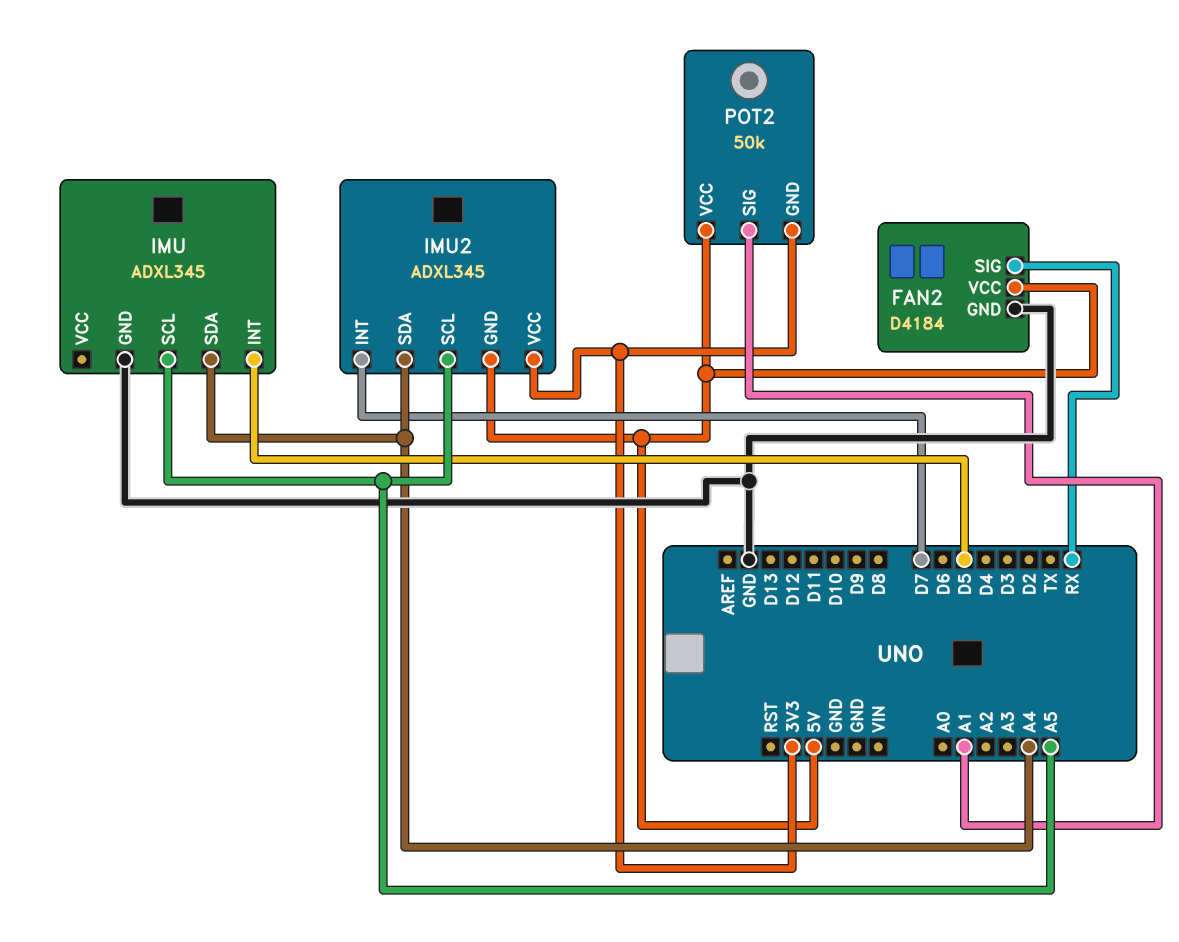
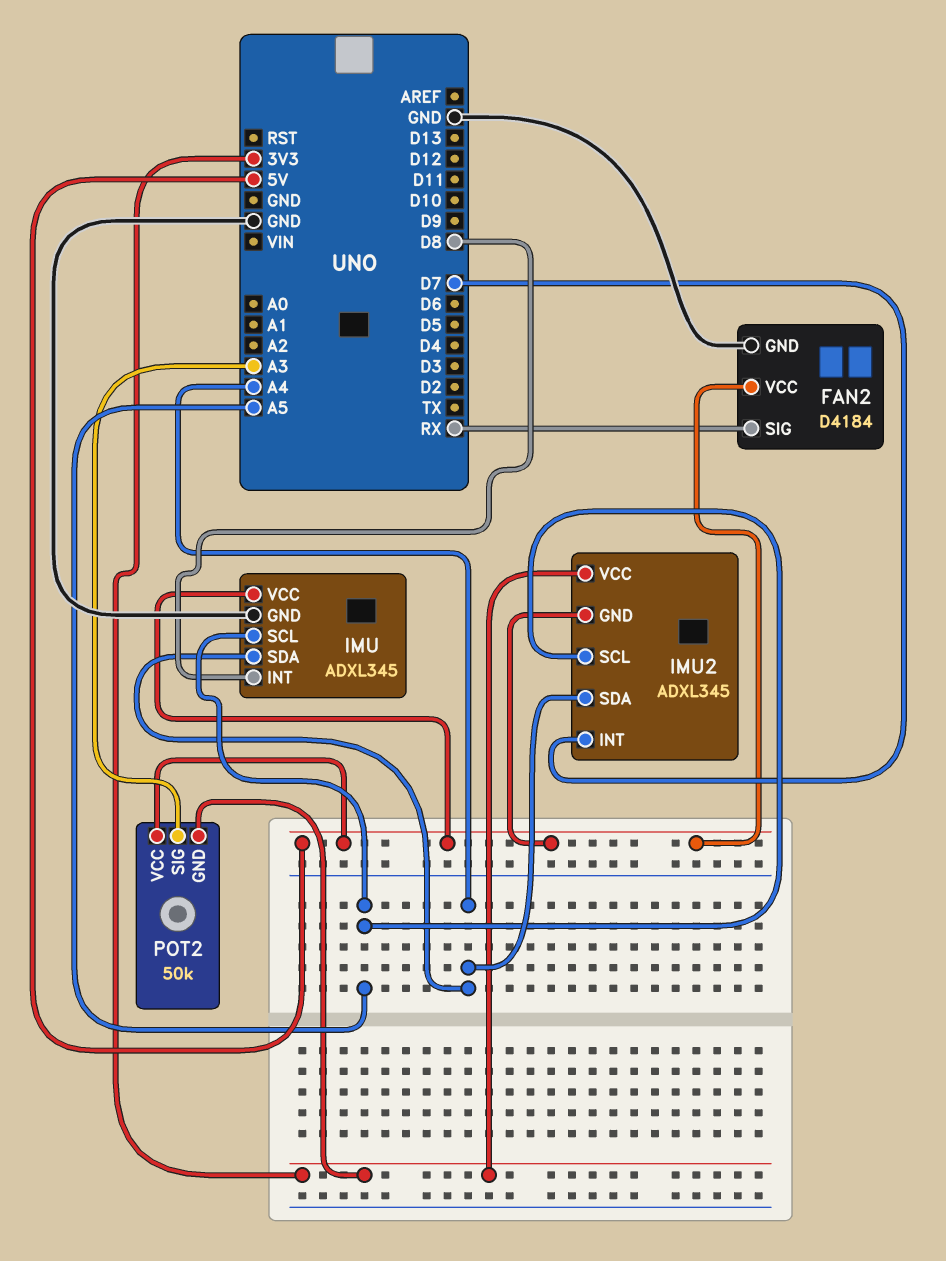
IMU pin INT: D5 -> D8
IMU pin VCC: none -> 5V
POT2 pin SIG: A1 -> A3

